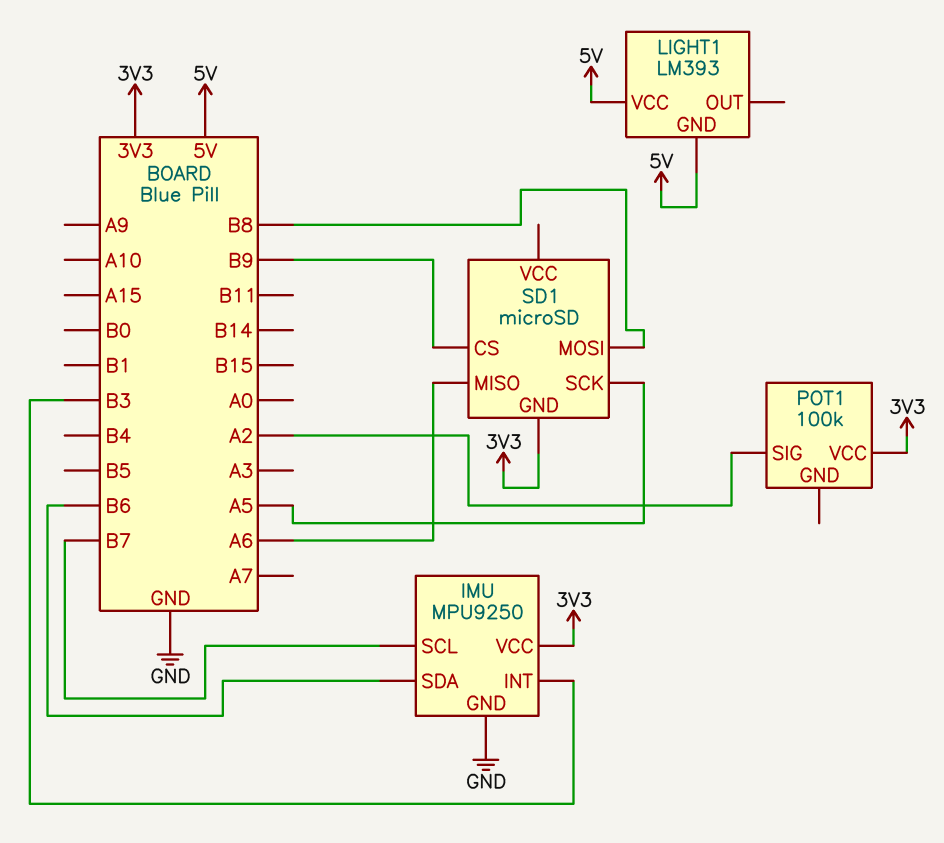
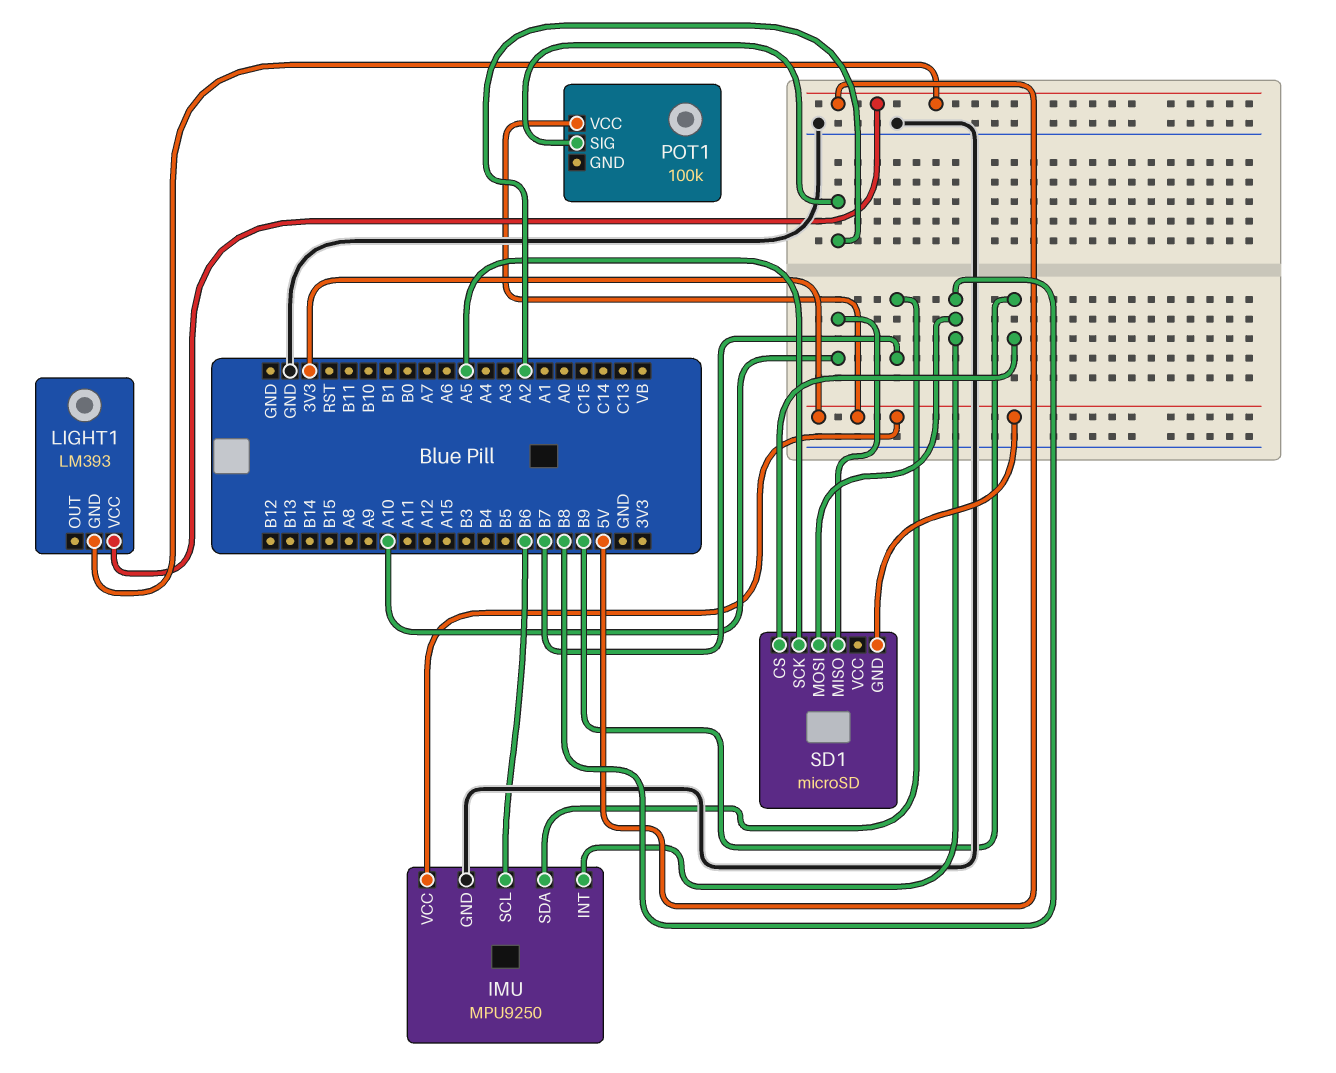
IMU pin INT: B3 -> B8
IMU pin SCL: B7 -> B6
IMU pin SDA: B6 -> B7
SD1 pin MISO: A6 -> A10

